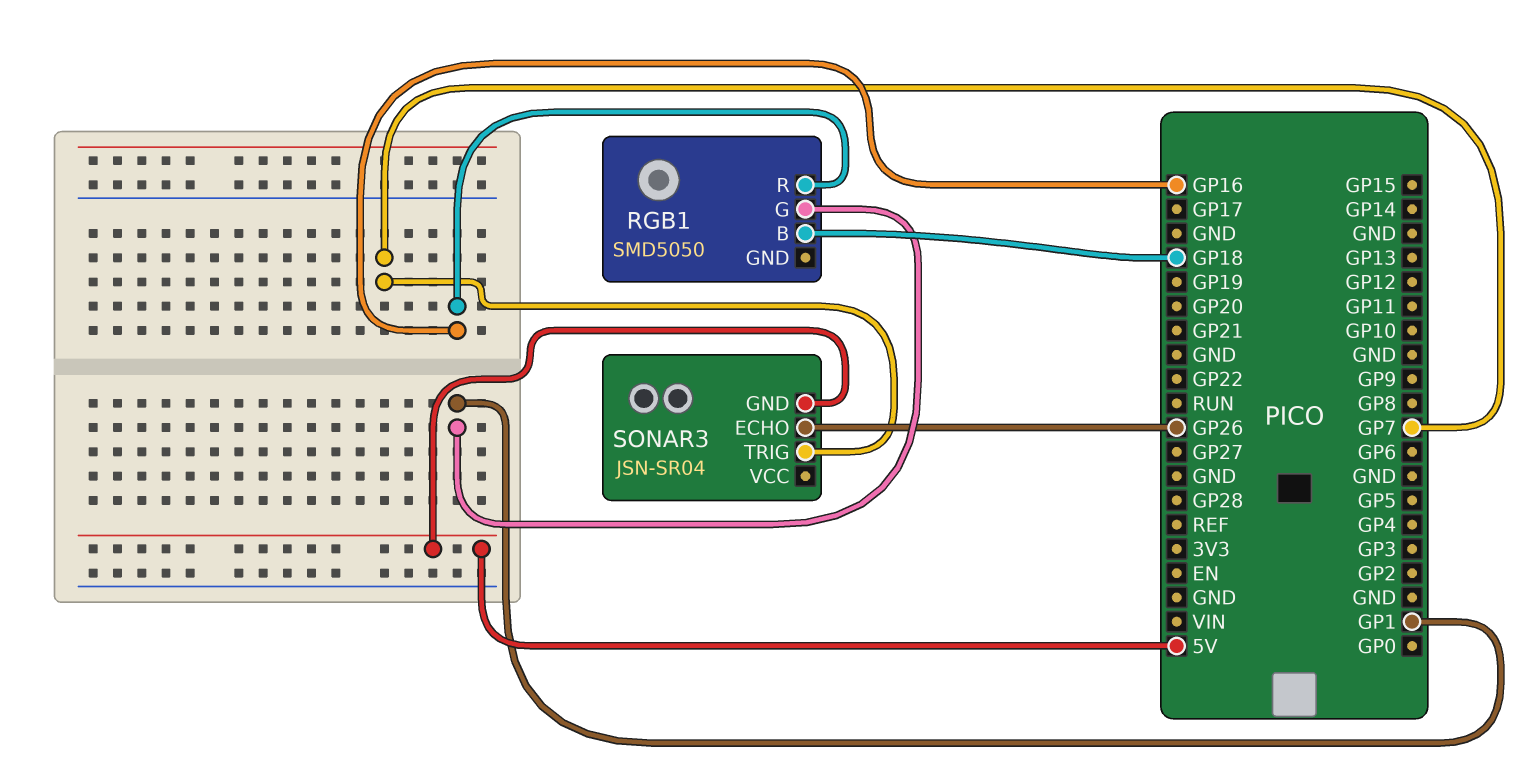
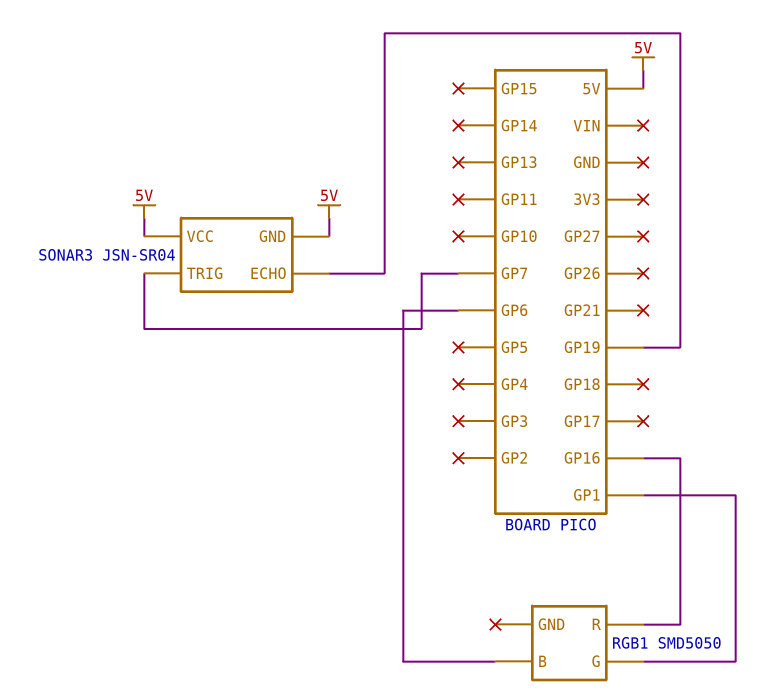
RGB1 pin B: GP18 -> GP6
SONAR3 pin ECHO: GP26 -> GP19
SONAR3 pin VCC: none -> 5V

